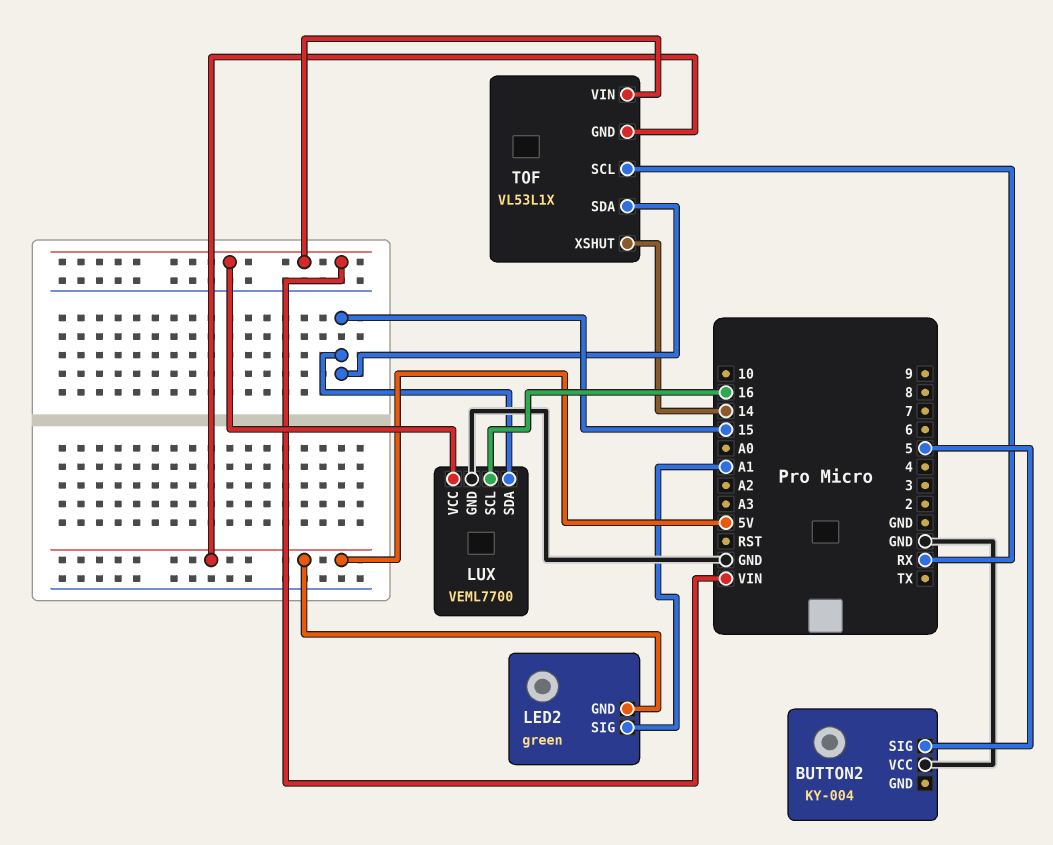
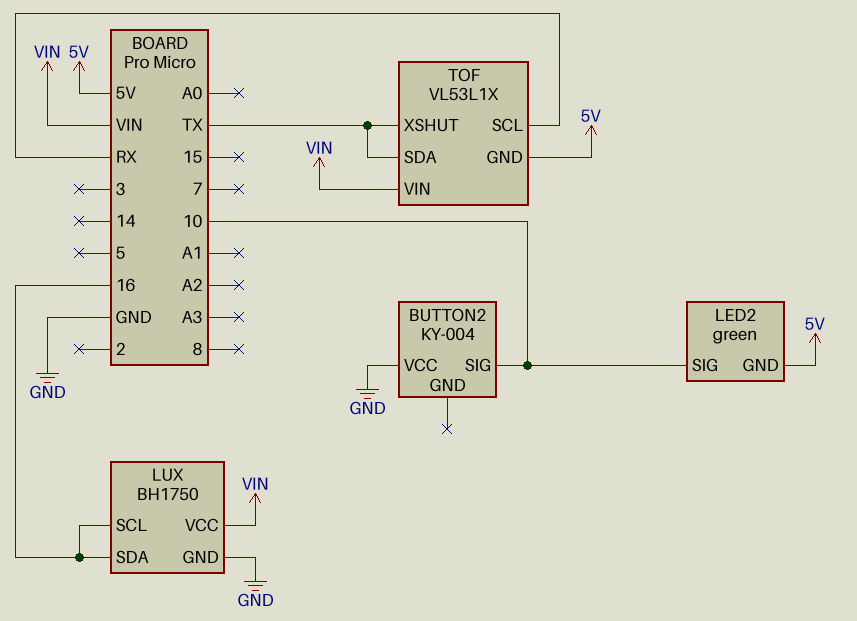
BUTTON2 pin SIG: 5 -> 10
LED2 pin SIG: A1 -> 10
LUX: VEML7700 -> BH1750
LUX pin SDA: 15 -> 16
TOF pin SDA: 15 -> TX
TOF pin XSHUT: 14 -> TX

